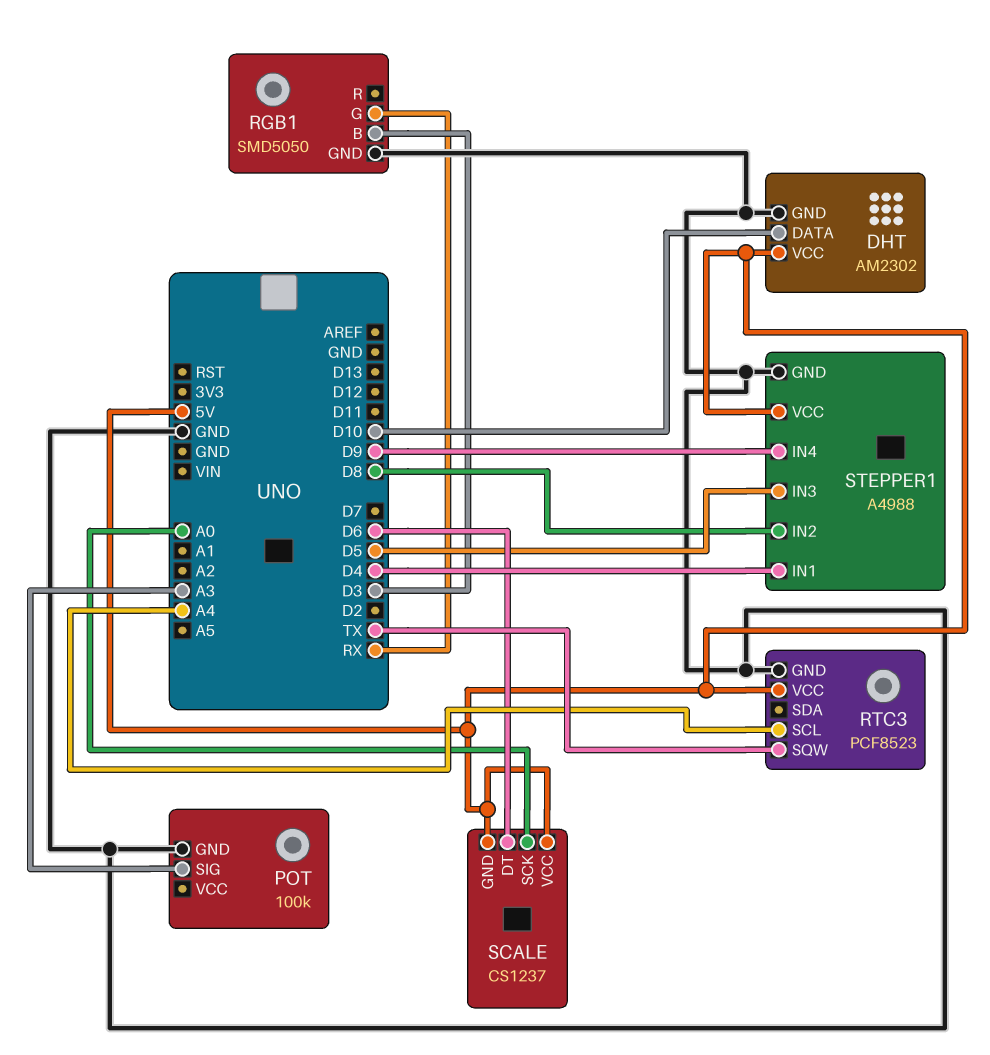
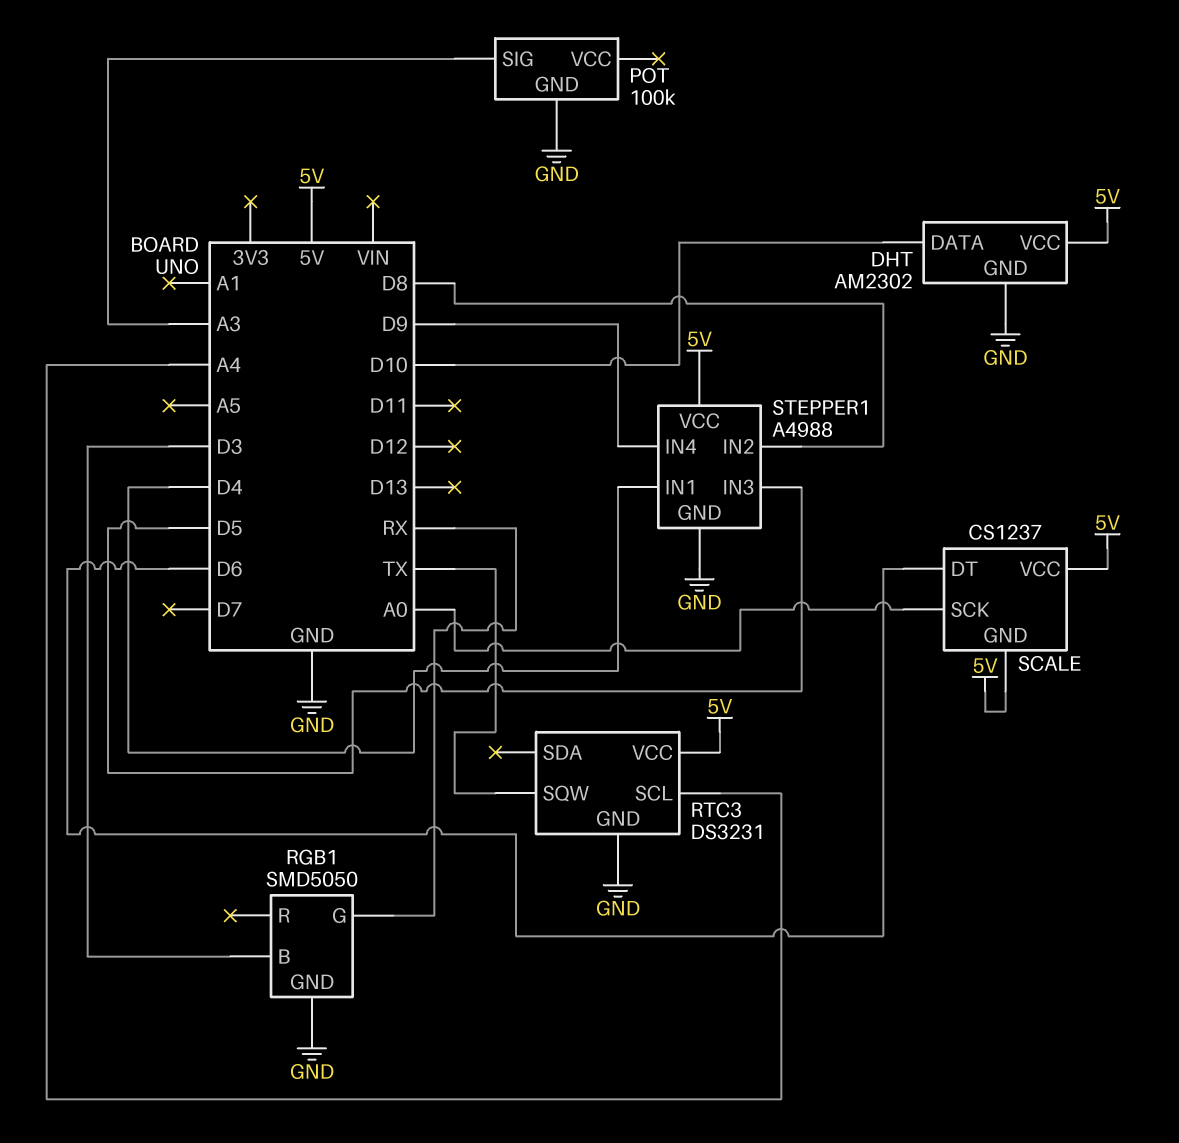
RTC3: PCF8523 -> DS3231

